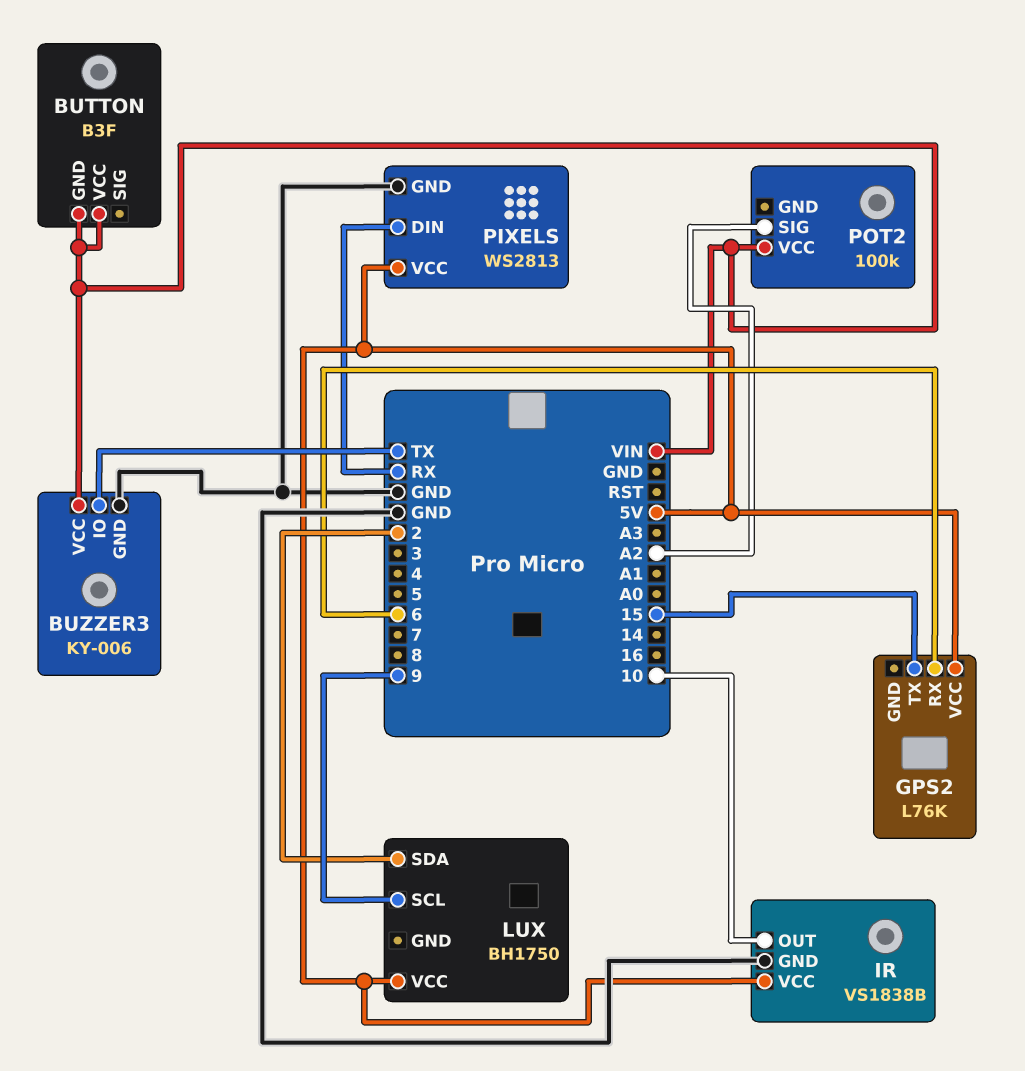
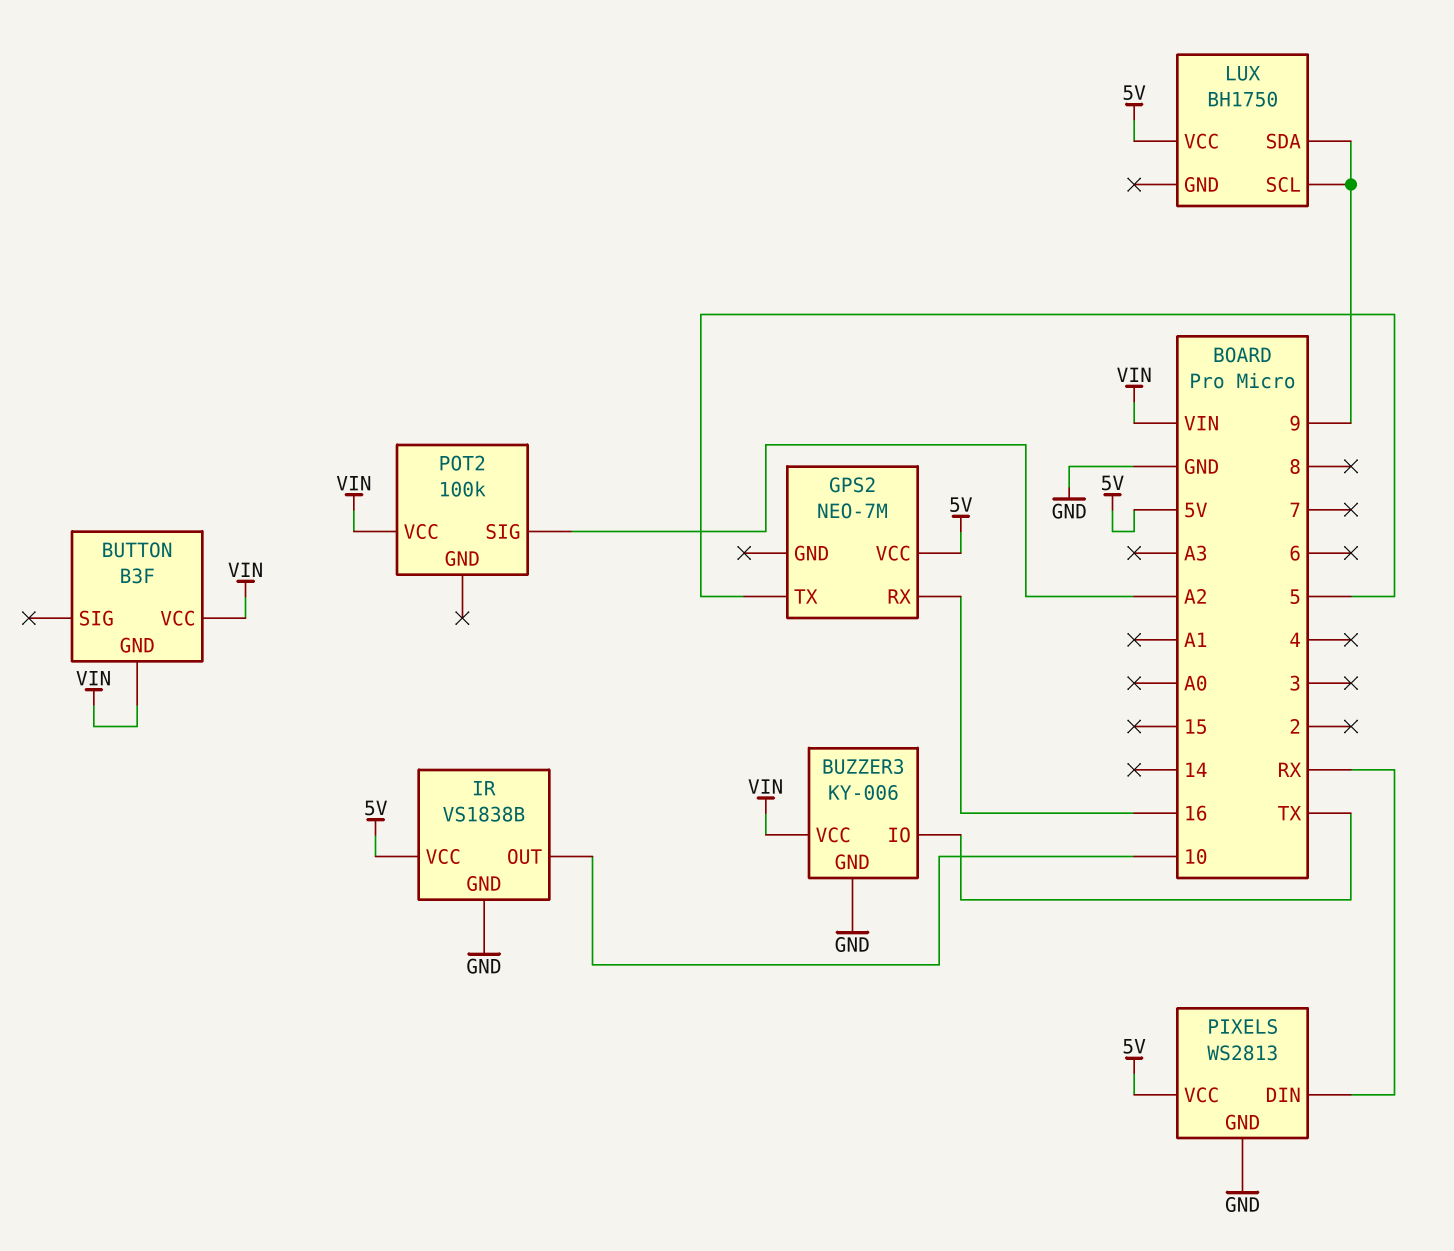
GPS2: L76K -> NEO-7M
GPS2 pin RX: 6 -> 16
GPS2 pin TX: 15 -> 5
LUX pin SDA: 2 -> 9

